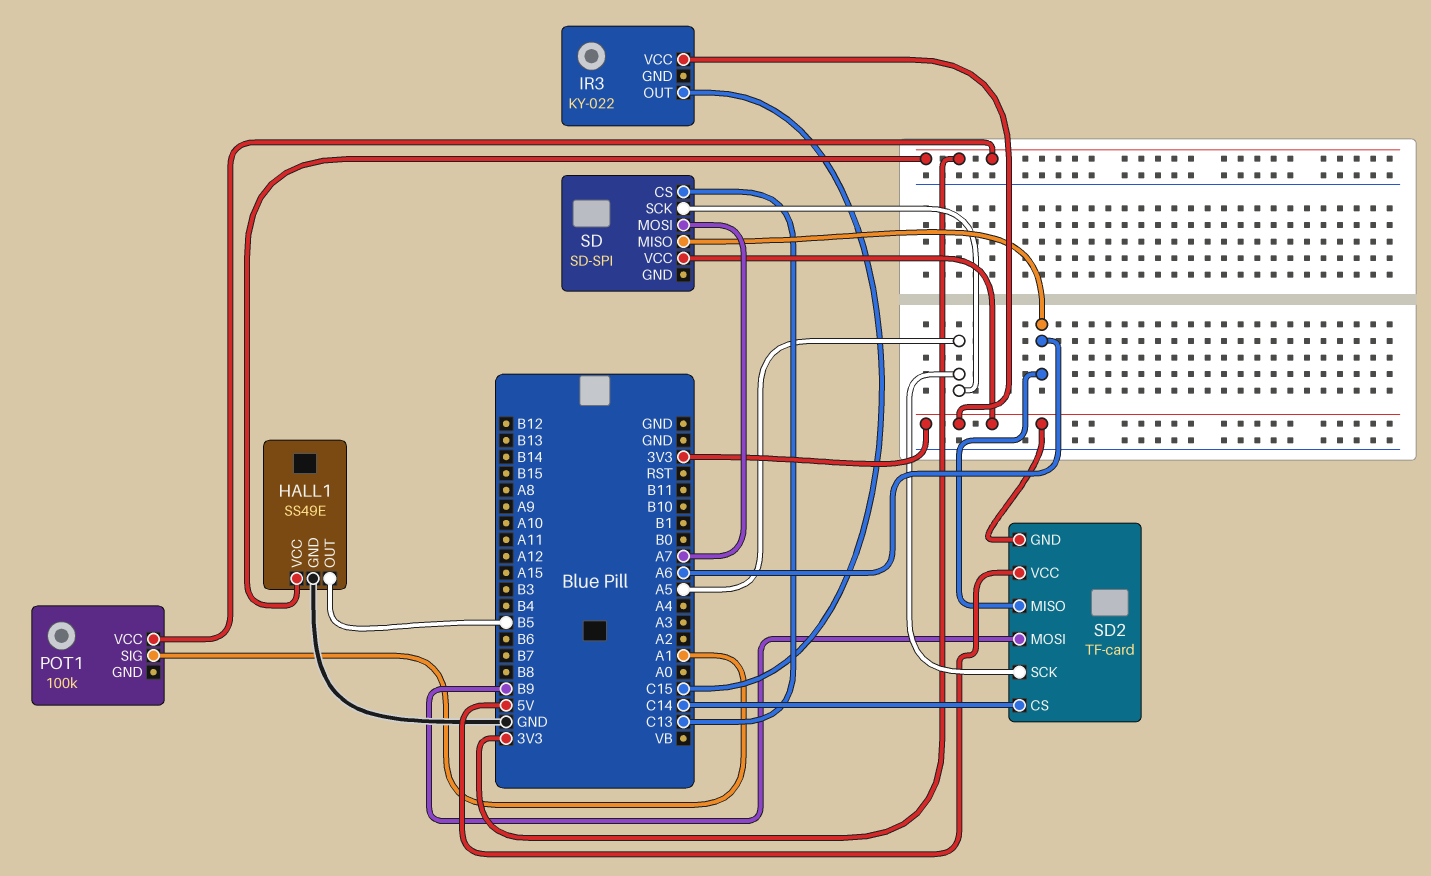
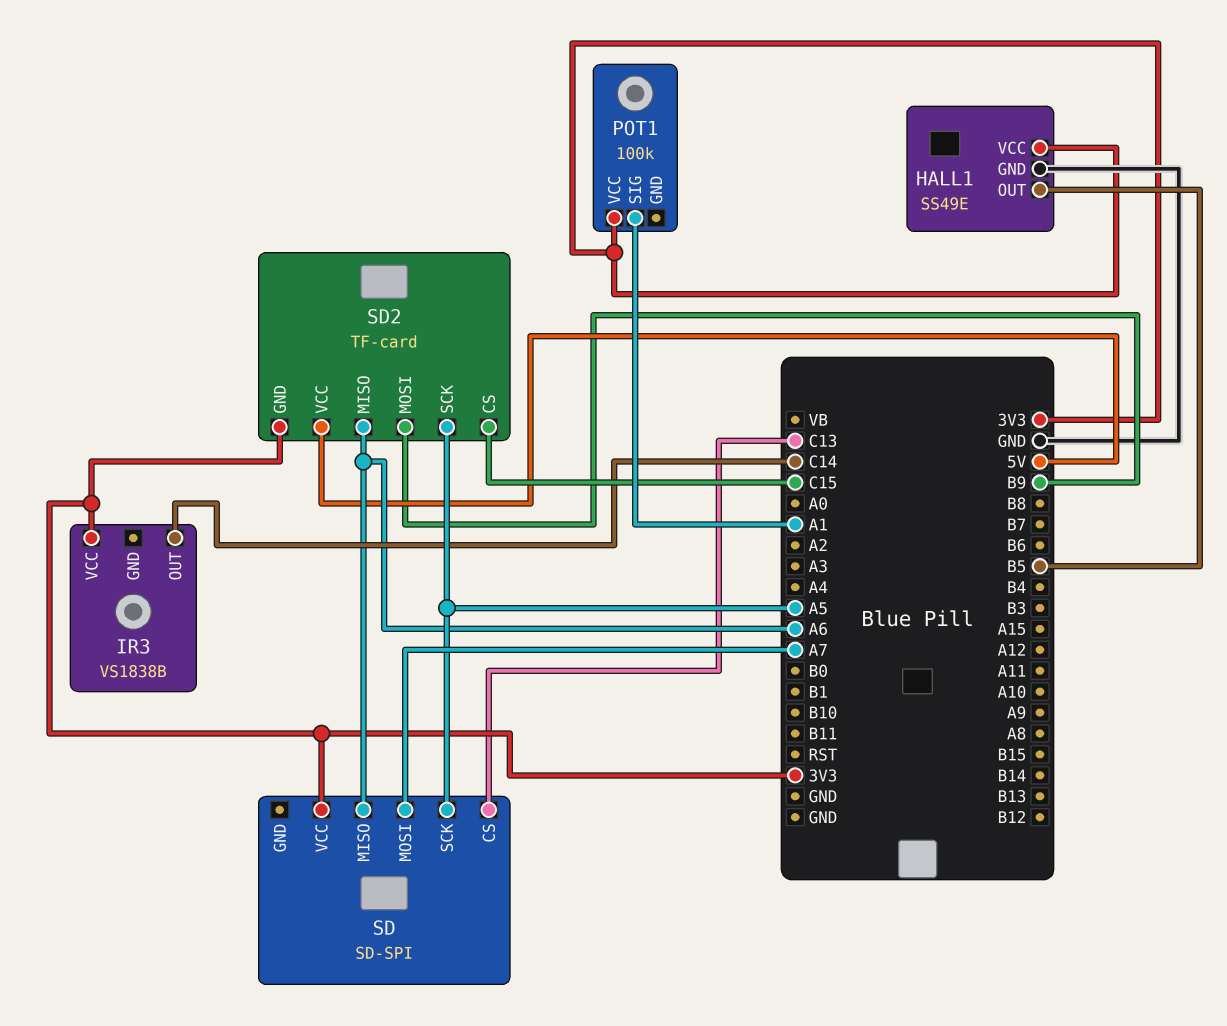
IR3: KY-022 -> VS1838B
IR3 pin OUT: C15 -> C14
SD2 pin CS: C14 -> C15

